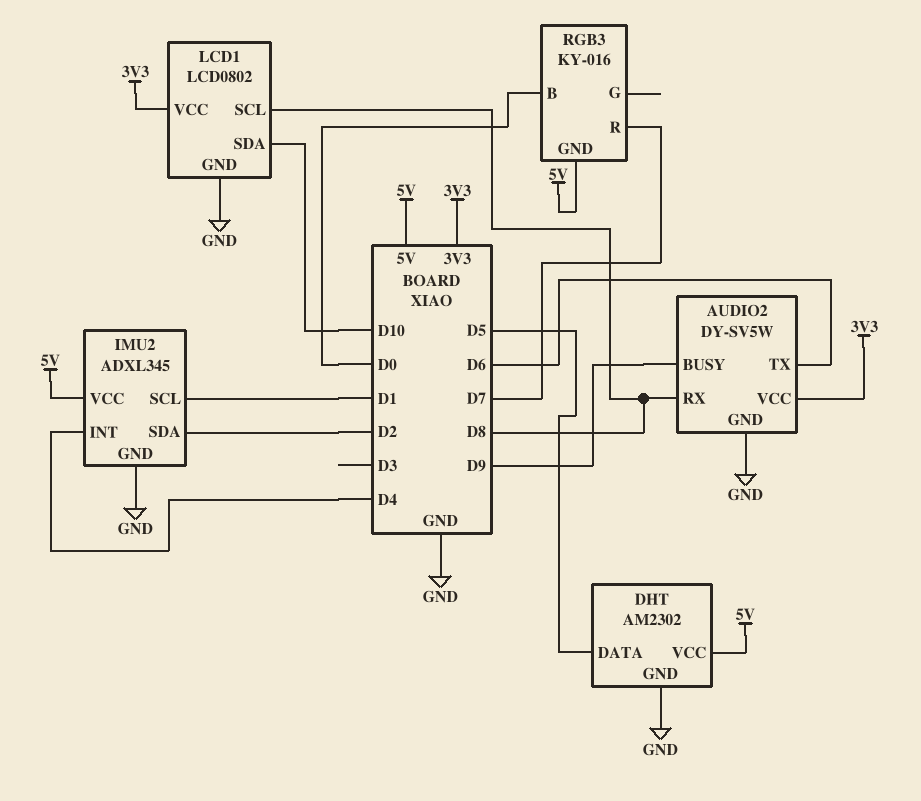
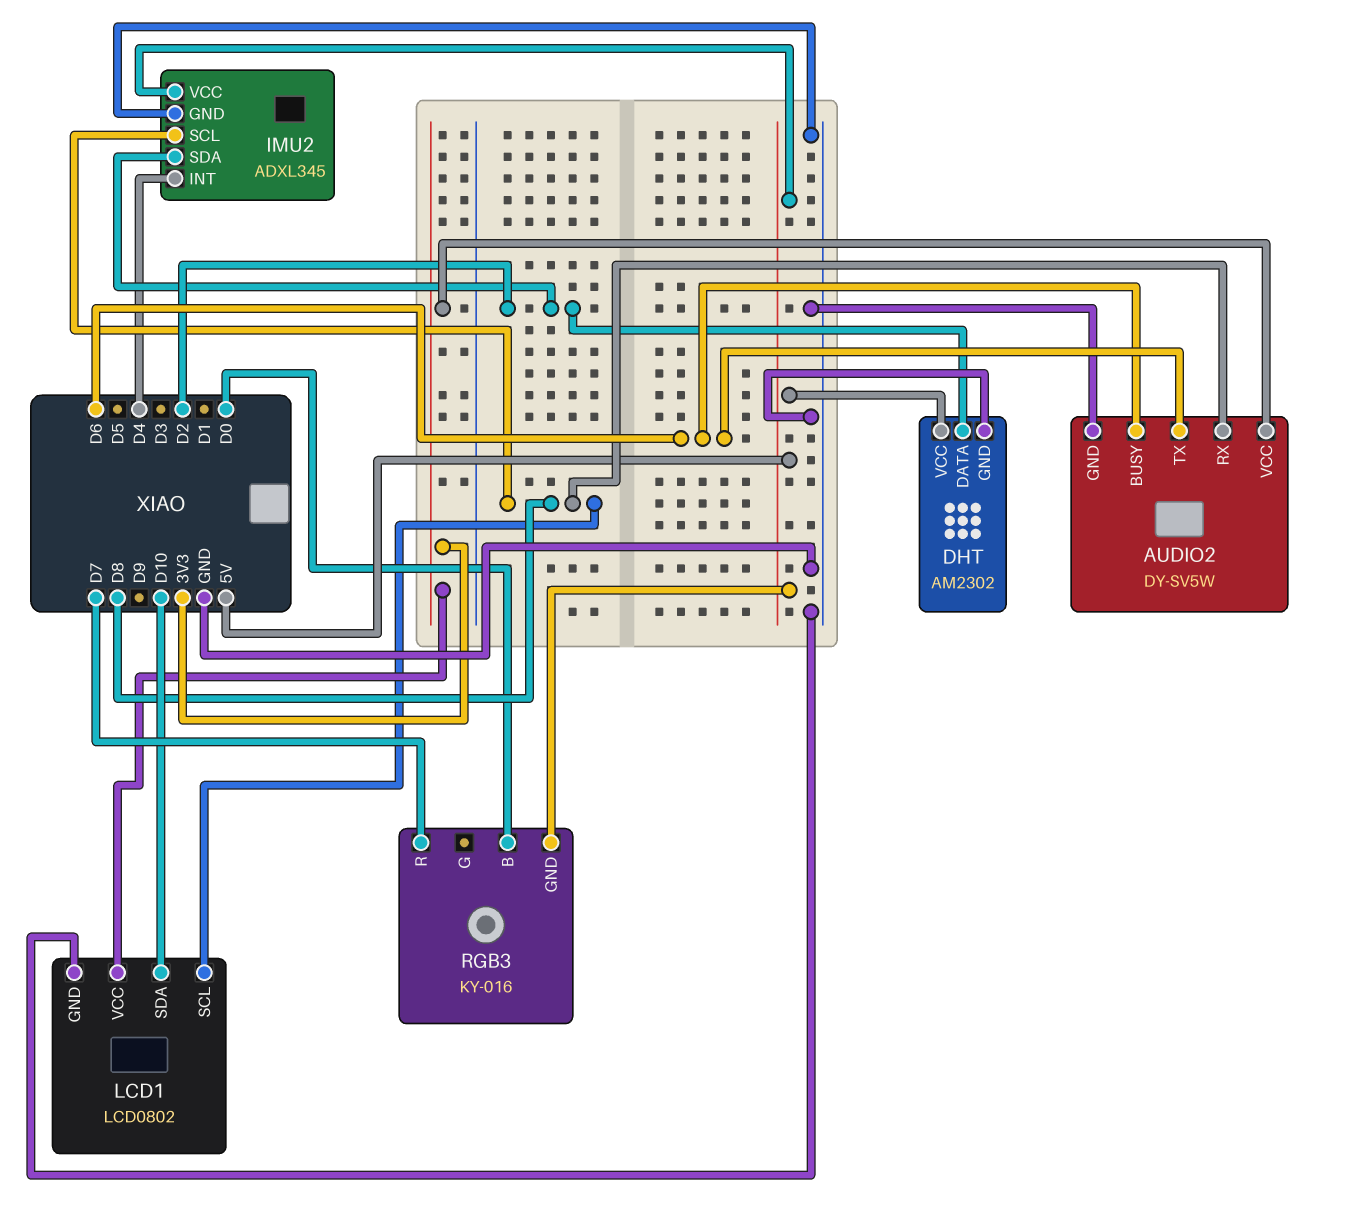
AUDIO2 pin BUSY: D9 -> D6
DHT pin DATA: D5 -> D2
IMU2 pin SCL: D1 -> D8

